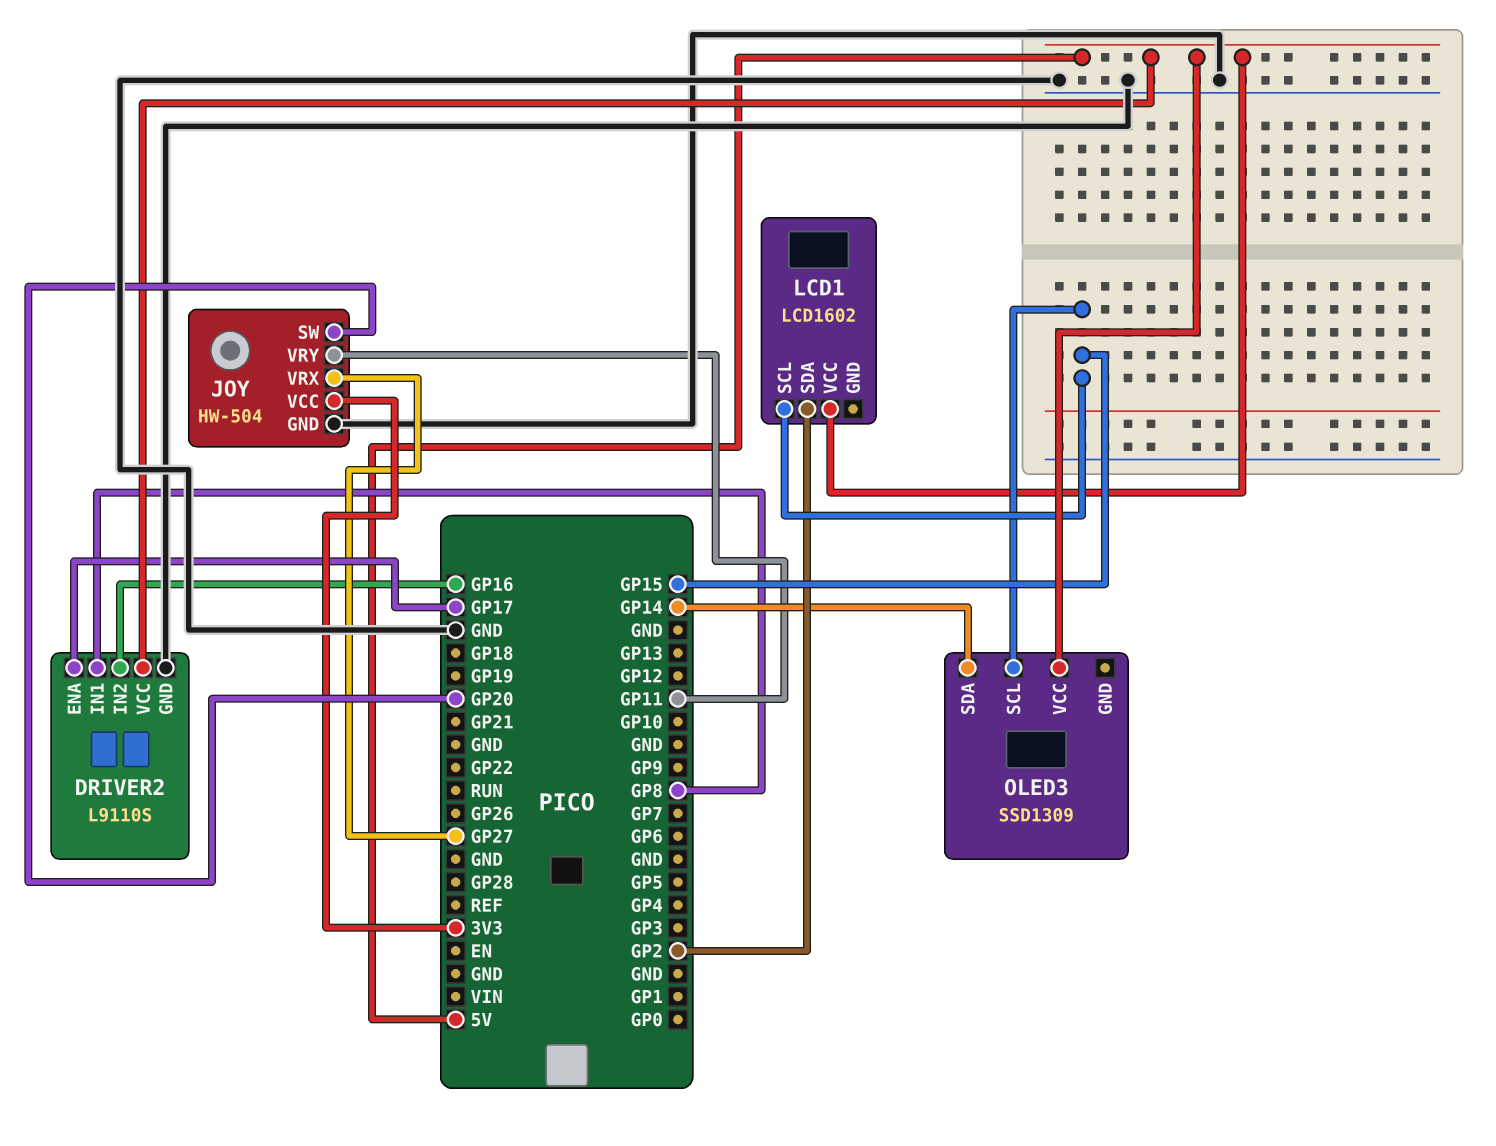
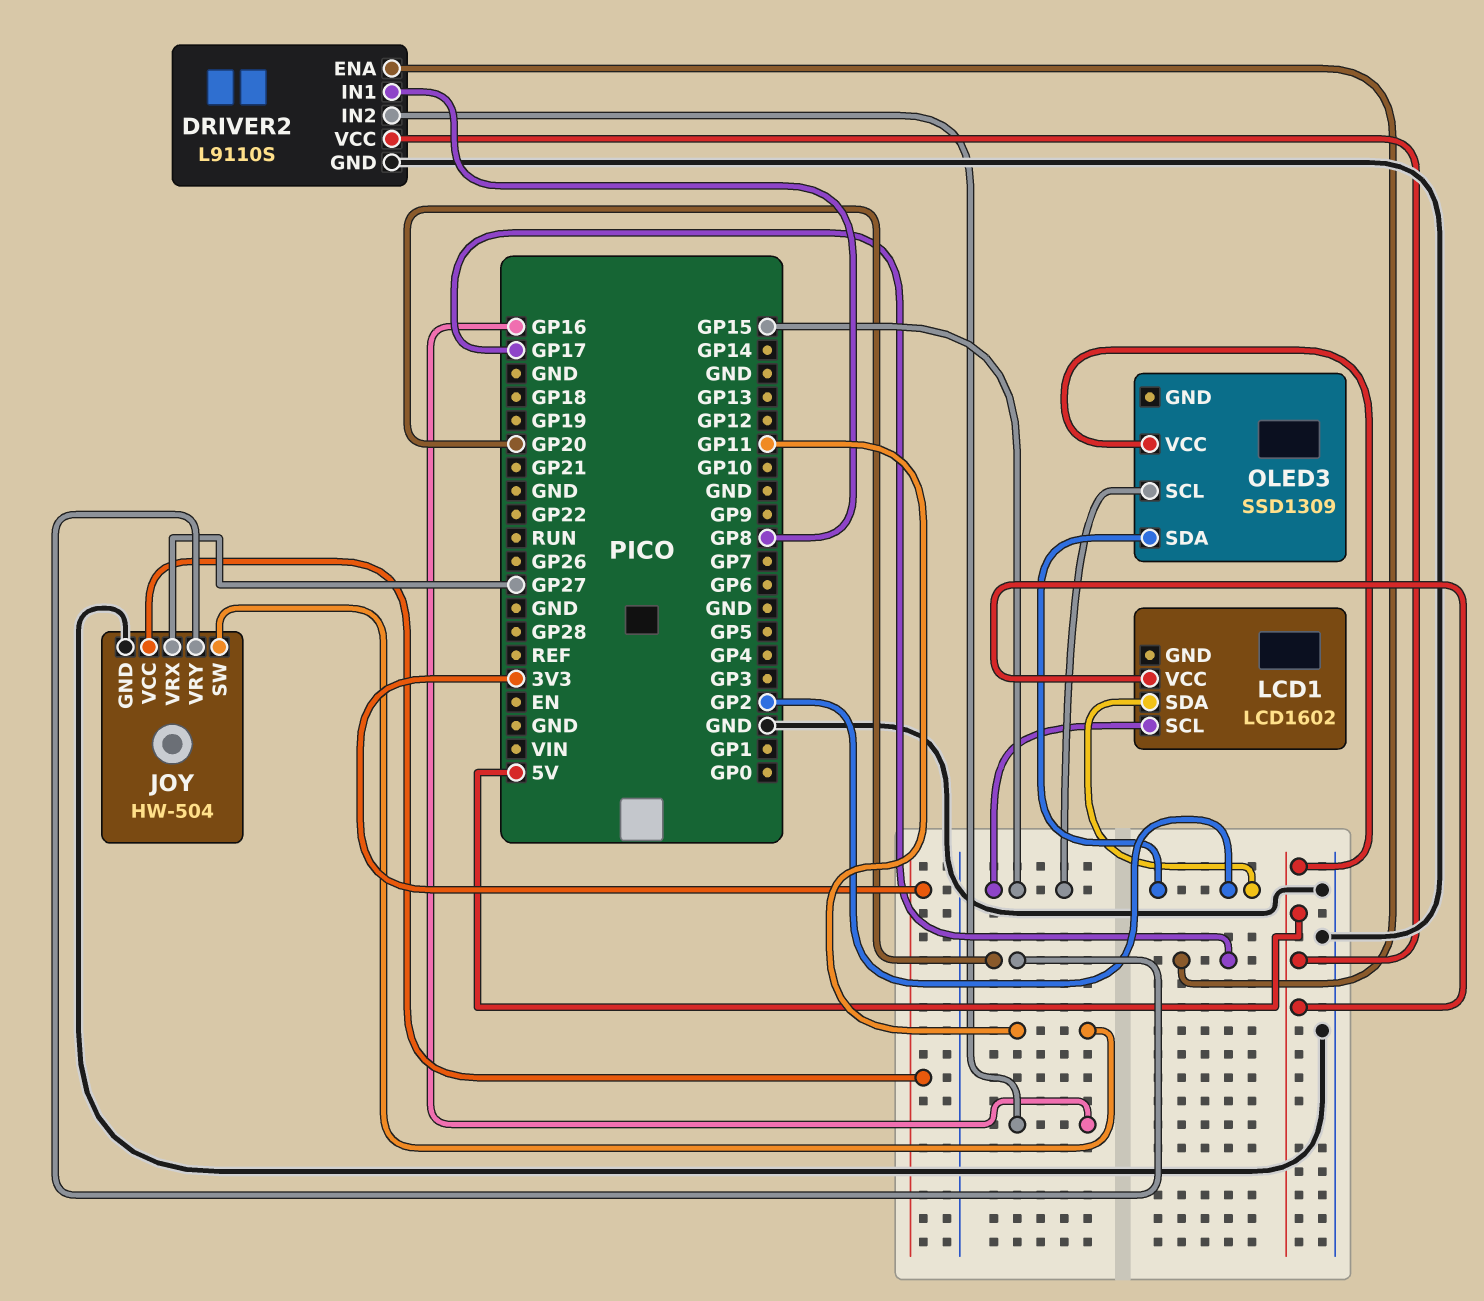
JOY pin SW: GP20 -> GP11
JOY pin VRY: GP11 -> GP20
OLED3 pin SDA: GP14 -> GP2

